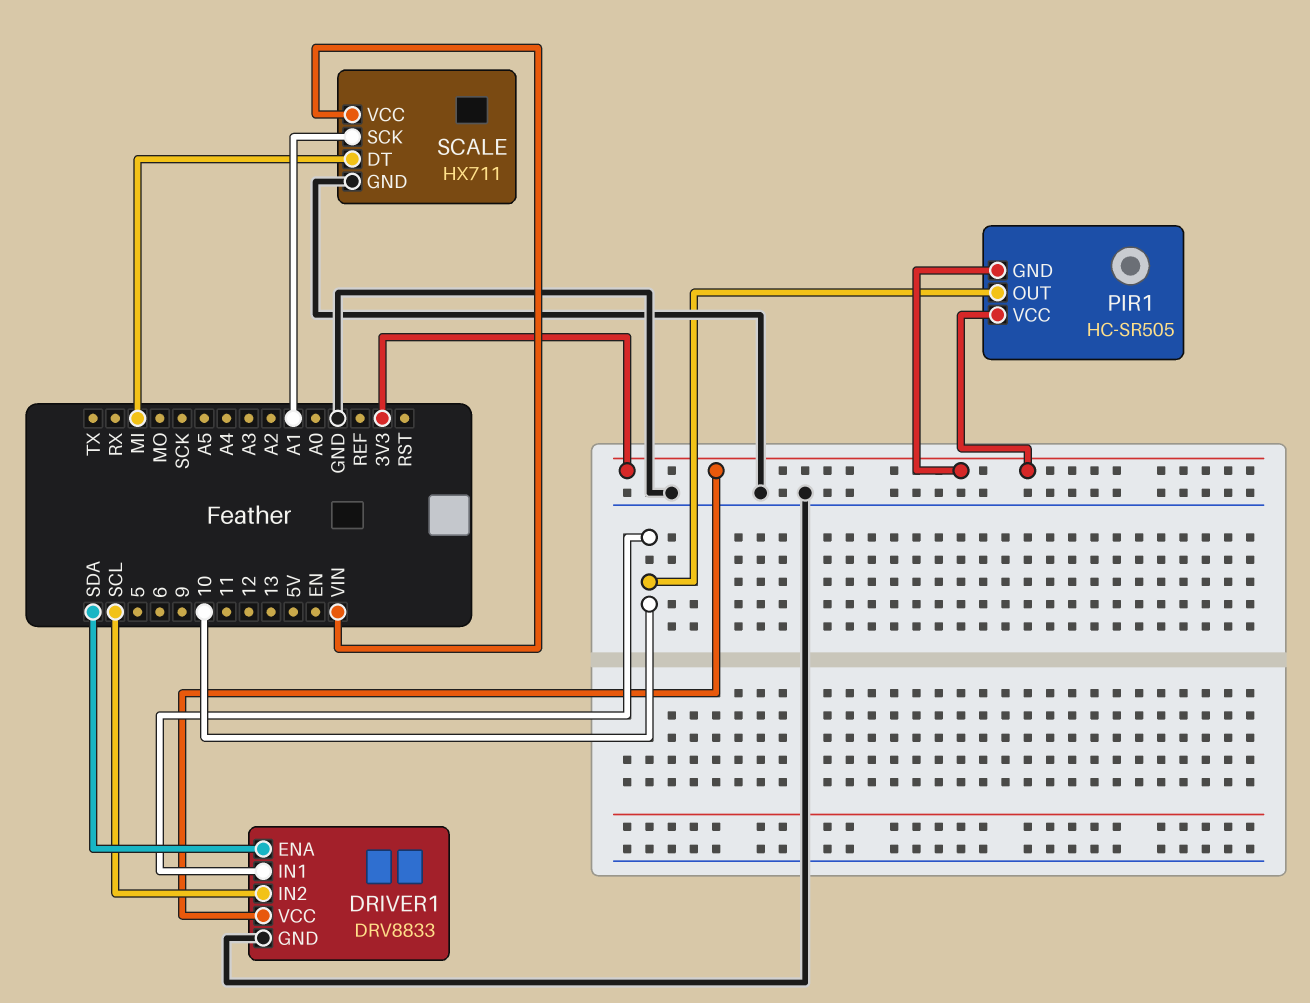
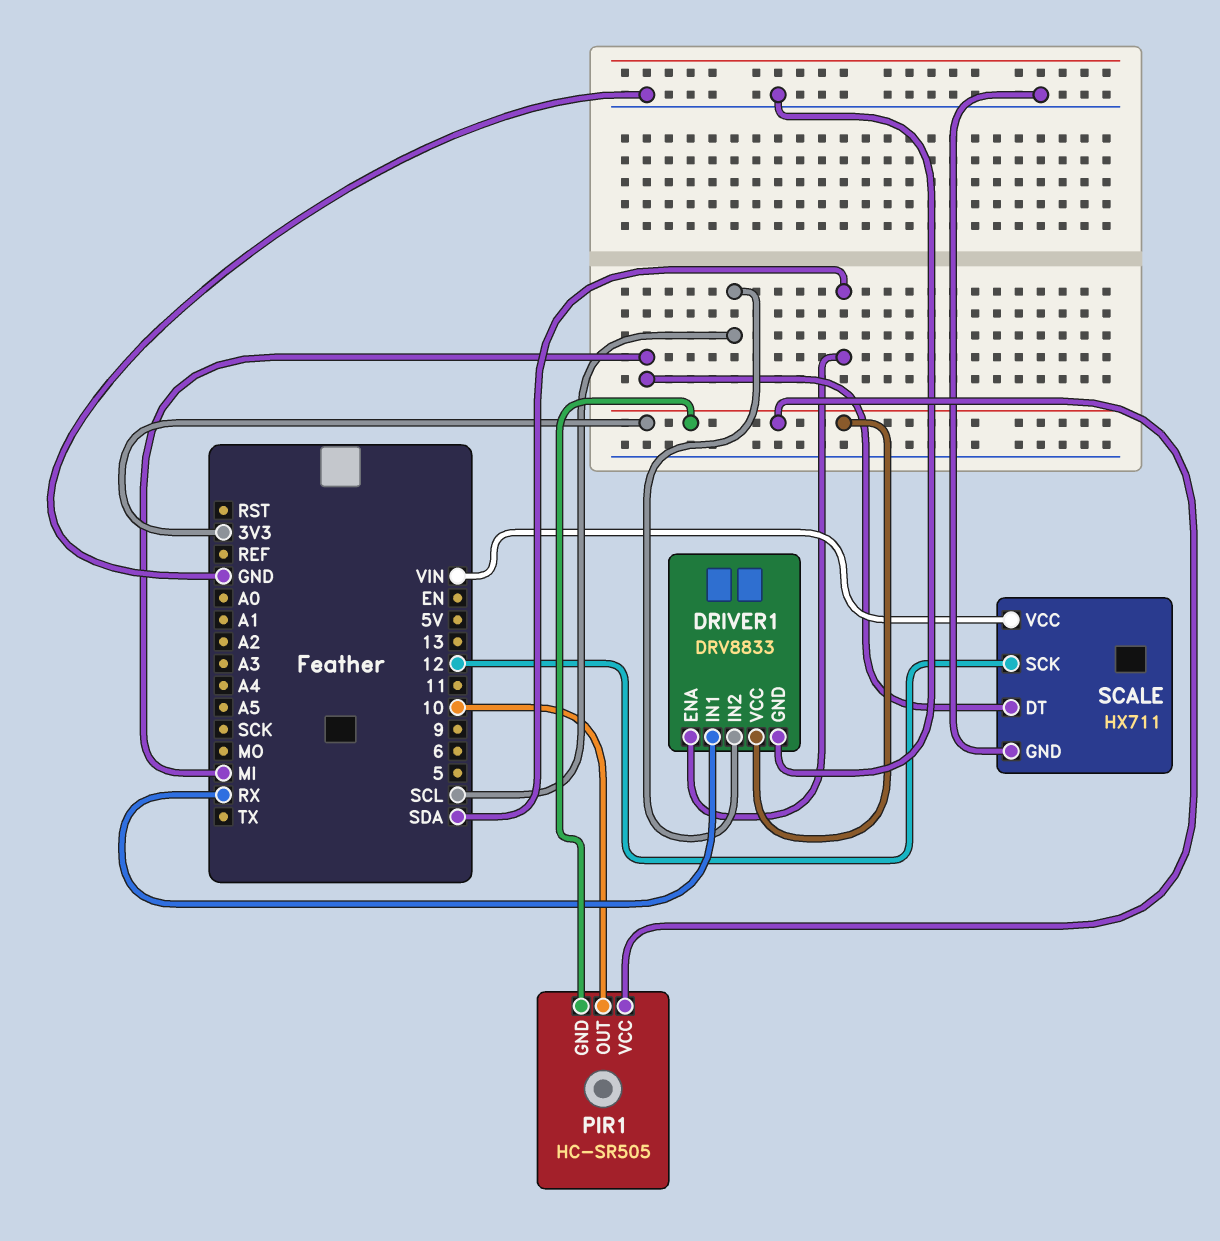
DRIVER1 pin IN1: 10 -> RX
SCALE pin SCK: A1 -> 12

